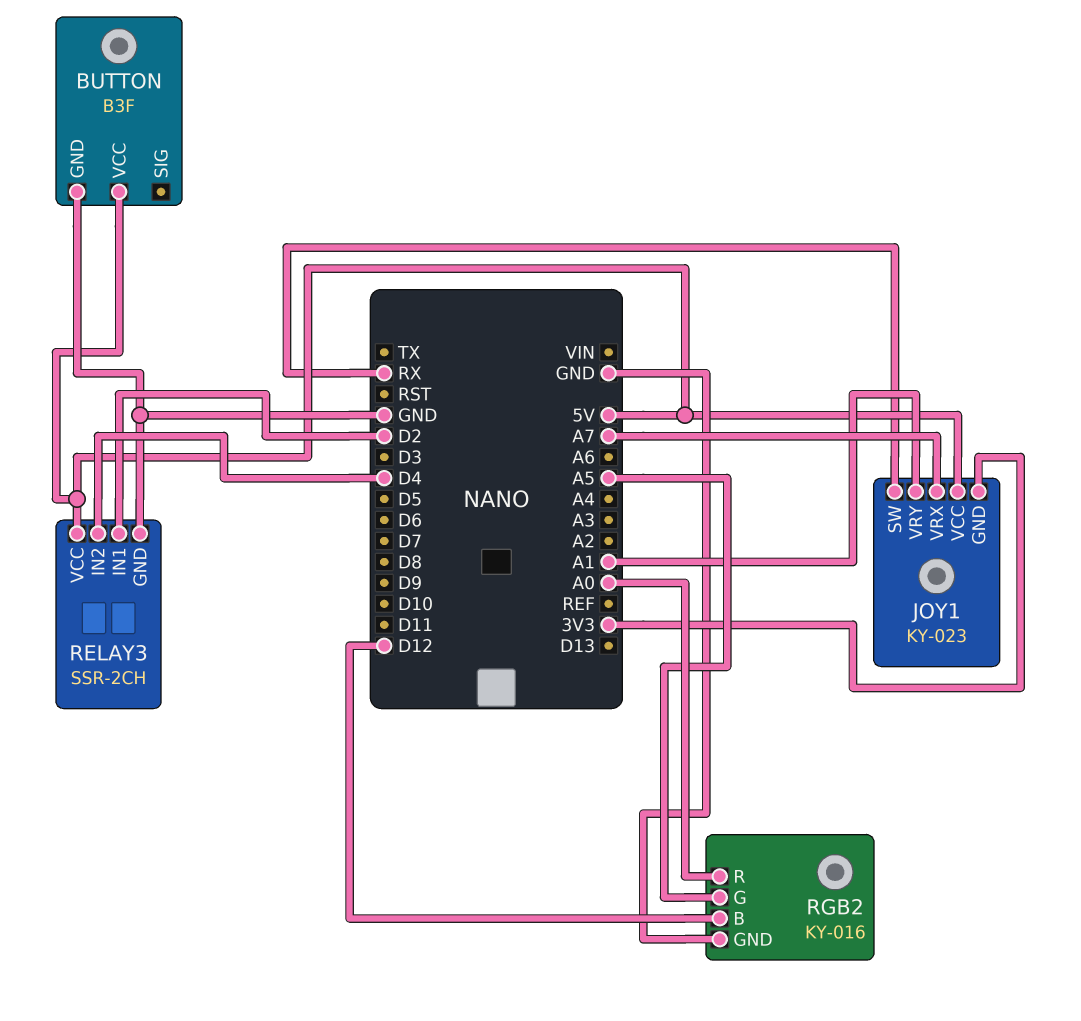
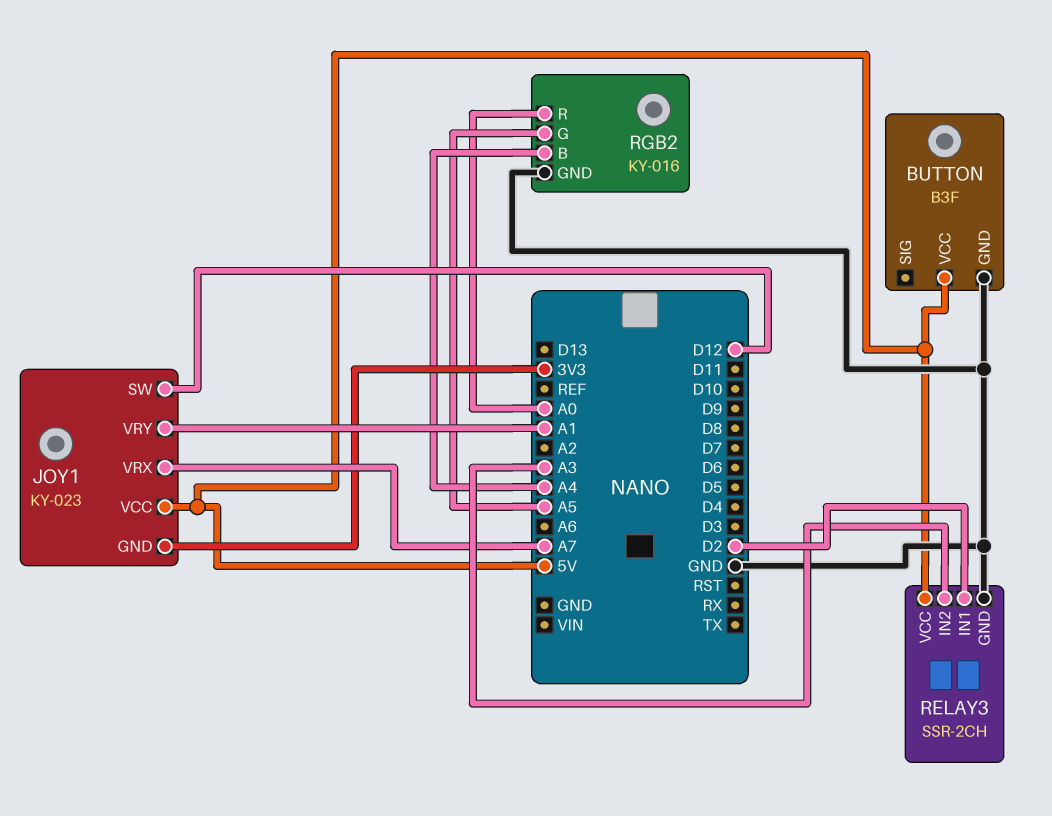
JOY1 pin SW: RX -> D12
RELAY3 pin IN2: D4 -> A3
RGB2 pin B: D12 -> A4

